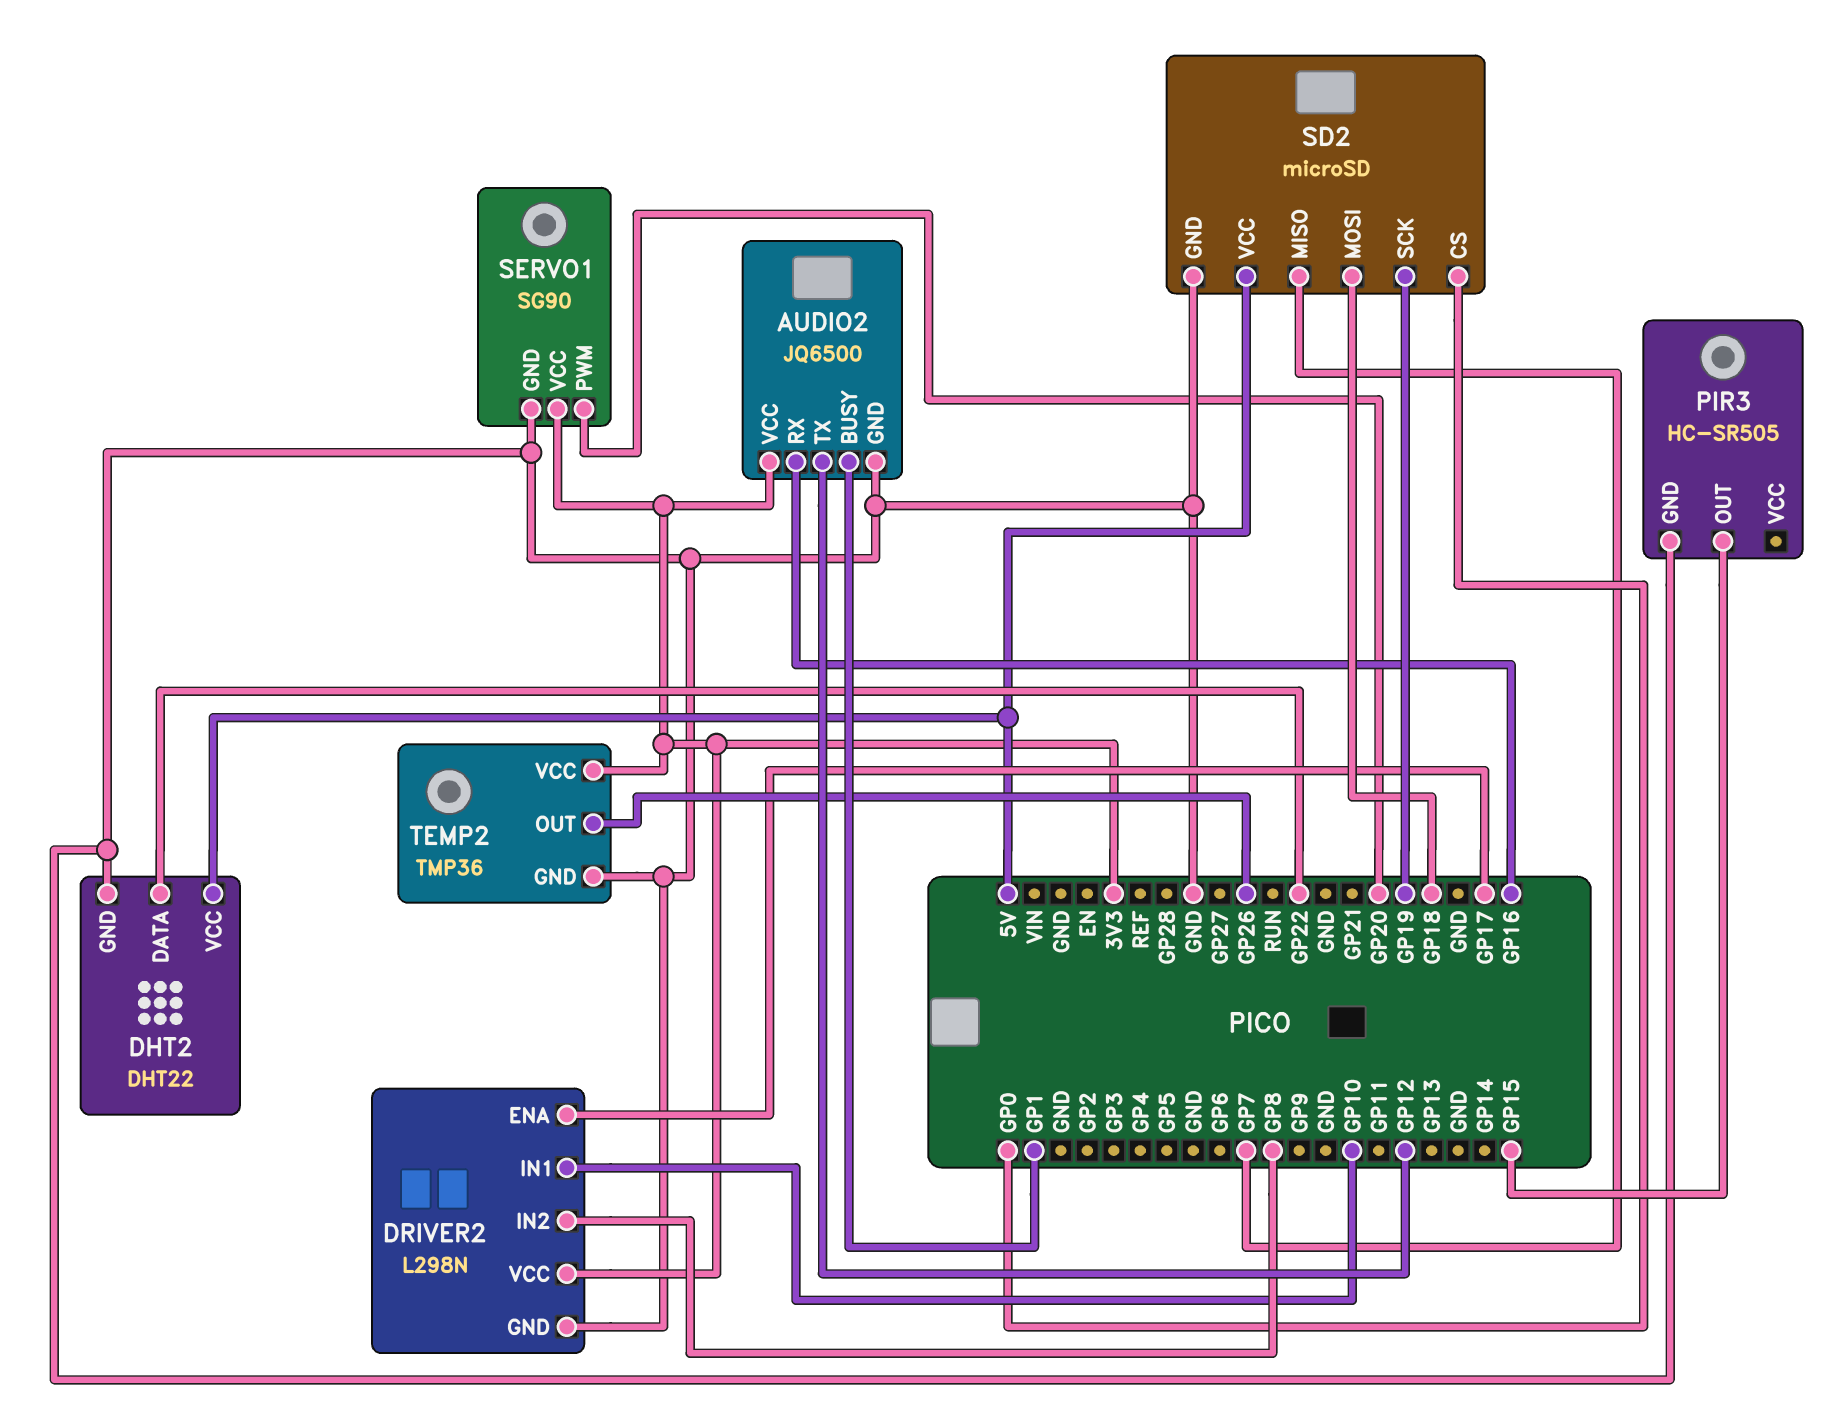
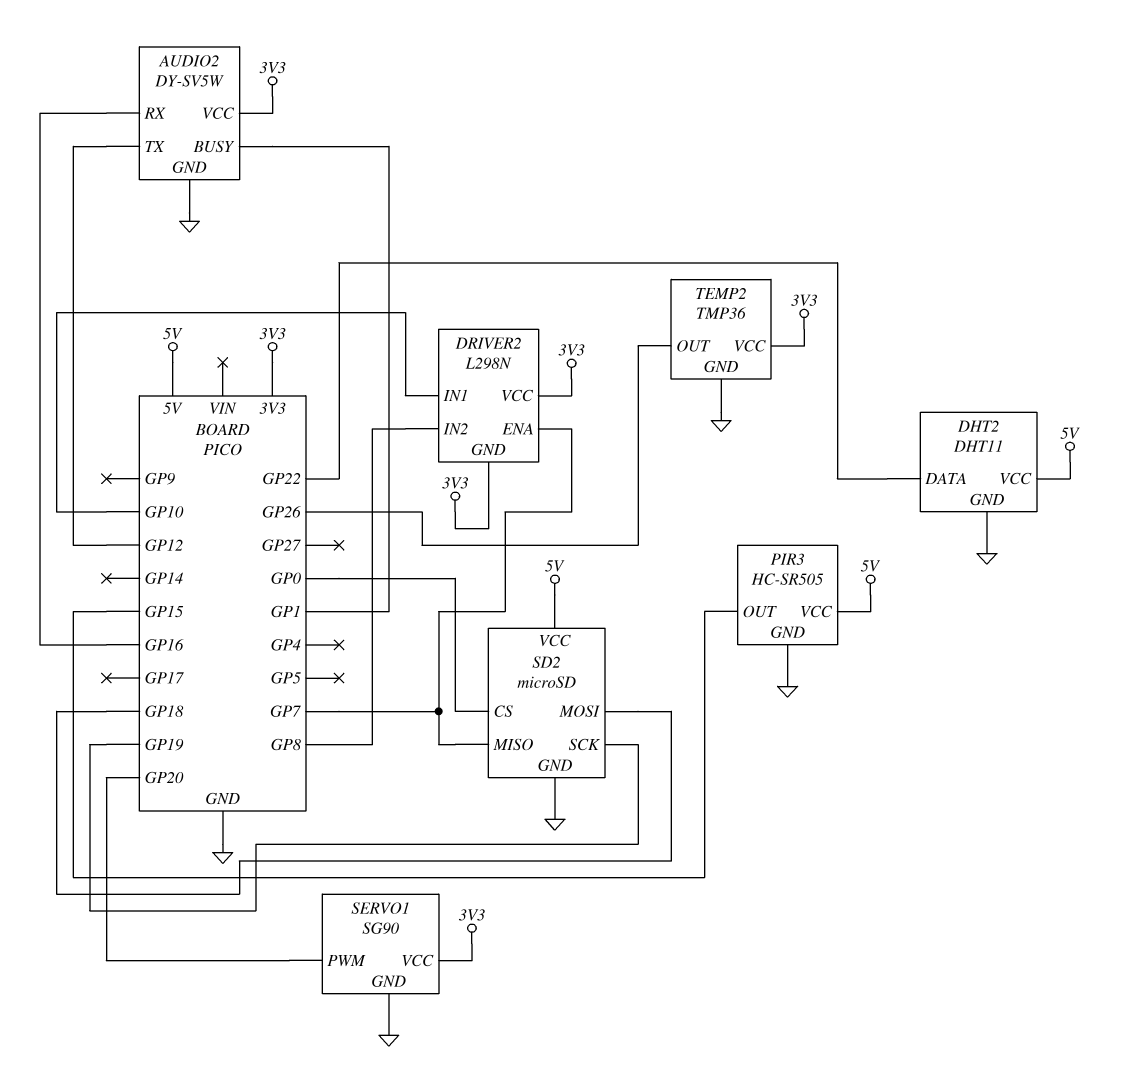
AUDIO2: JQ6500 -> DY-SV5W
DHT2: DHT22 -> DHT11
DRIVER2 pin ENA: GP17 -> GP7
DRIVER2 pin GND: GND -> 3V3
PIR3 pin VCC: none -> 5V

